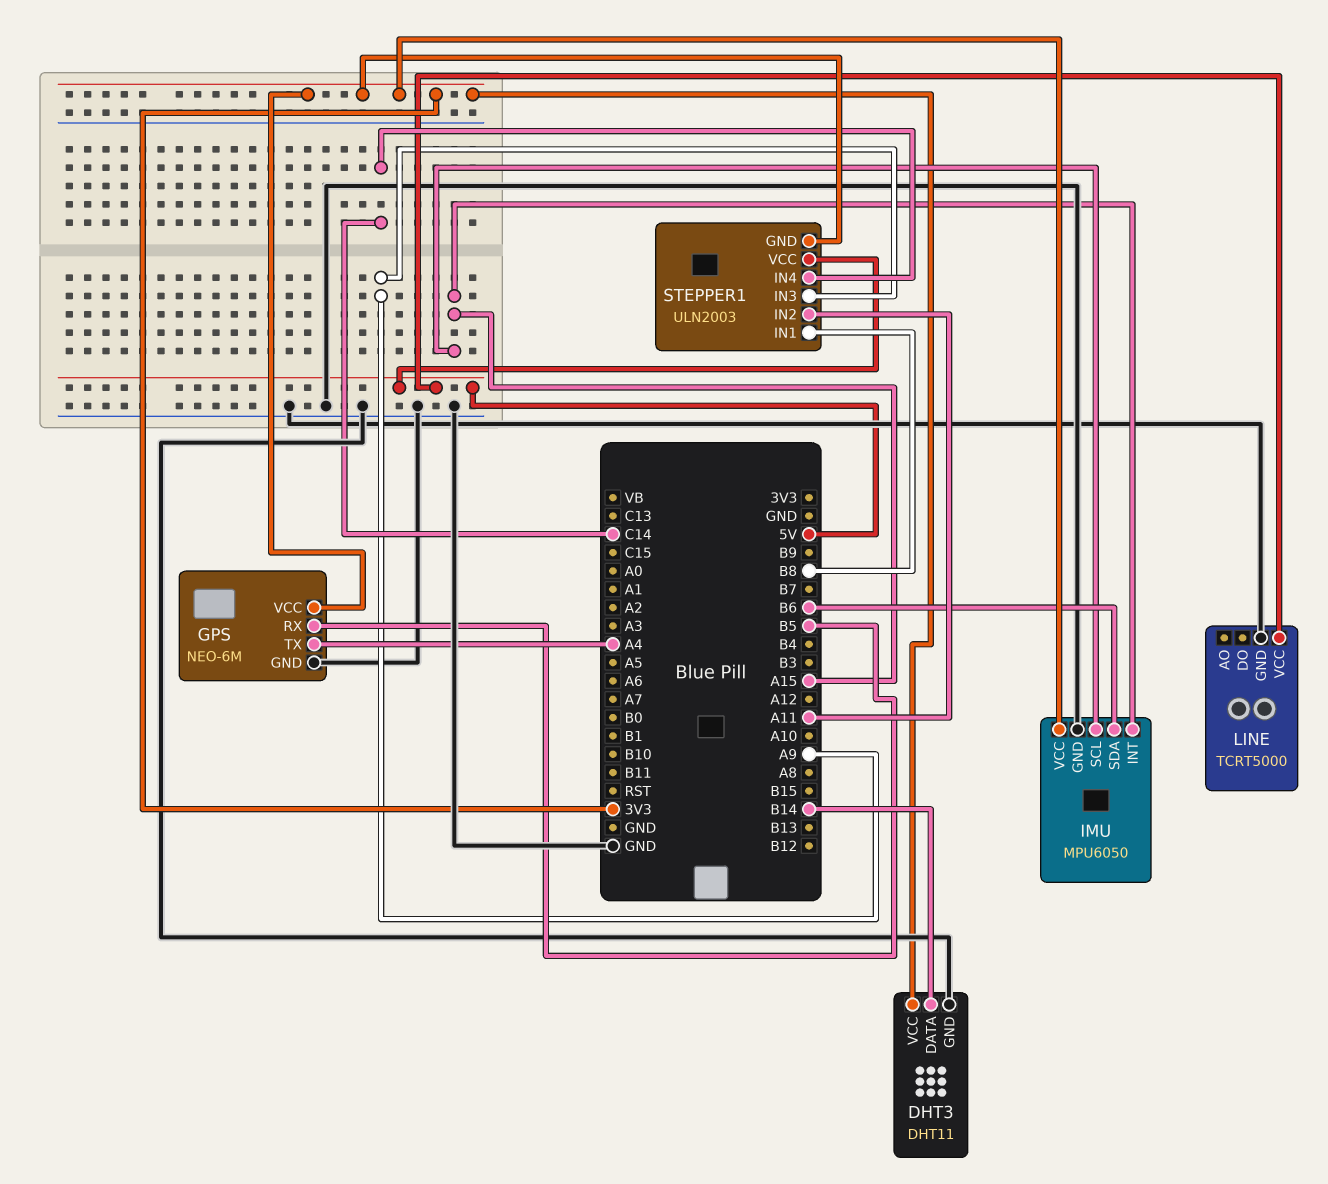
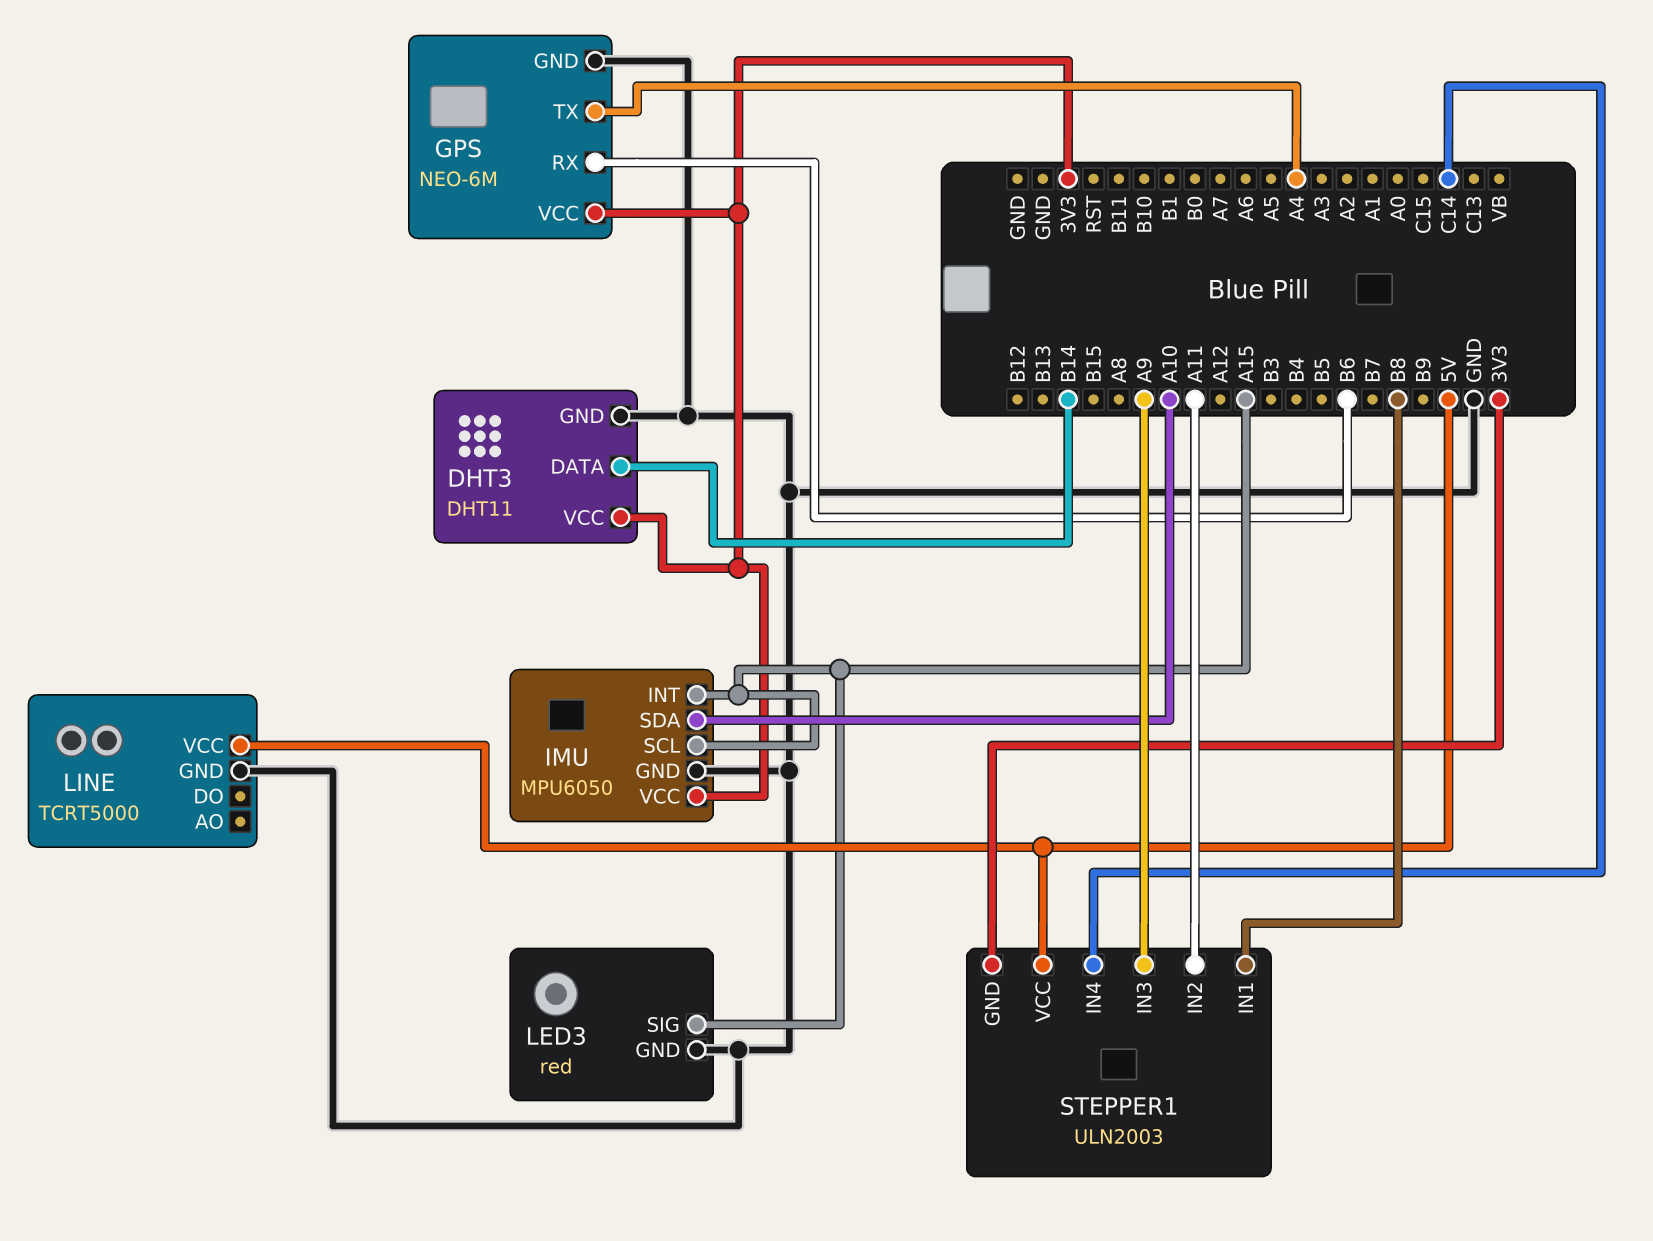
GPS pin RX: B5 -> B6
IMU pin SDA: B6 -> A10
LED3: none -> red
LED3 pin GND: none -> GND
LED3 pin SIG: none -> A15

